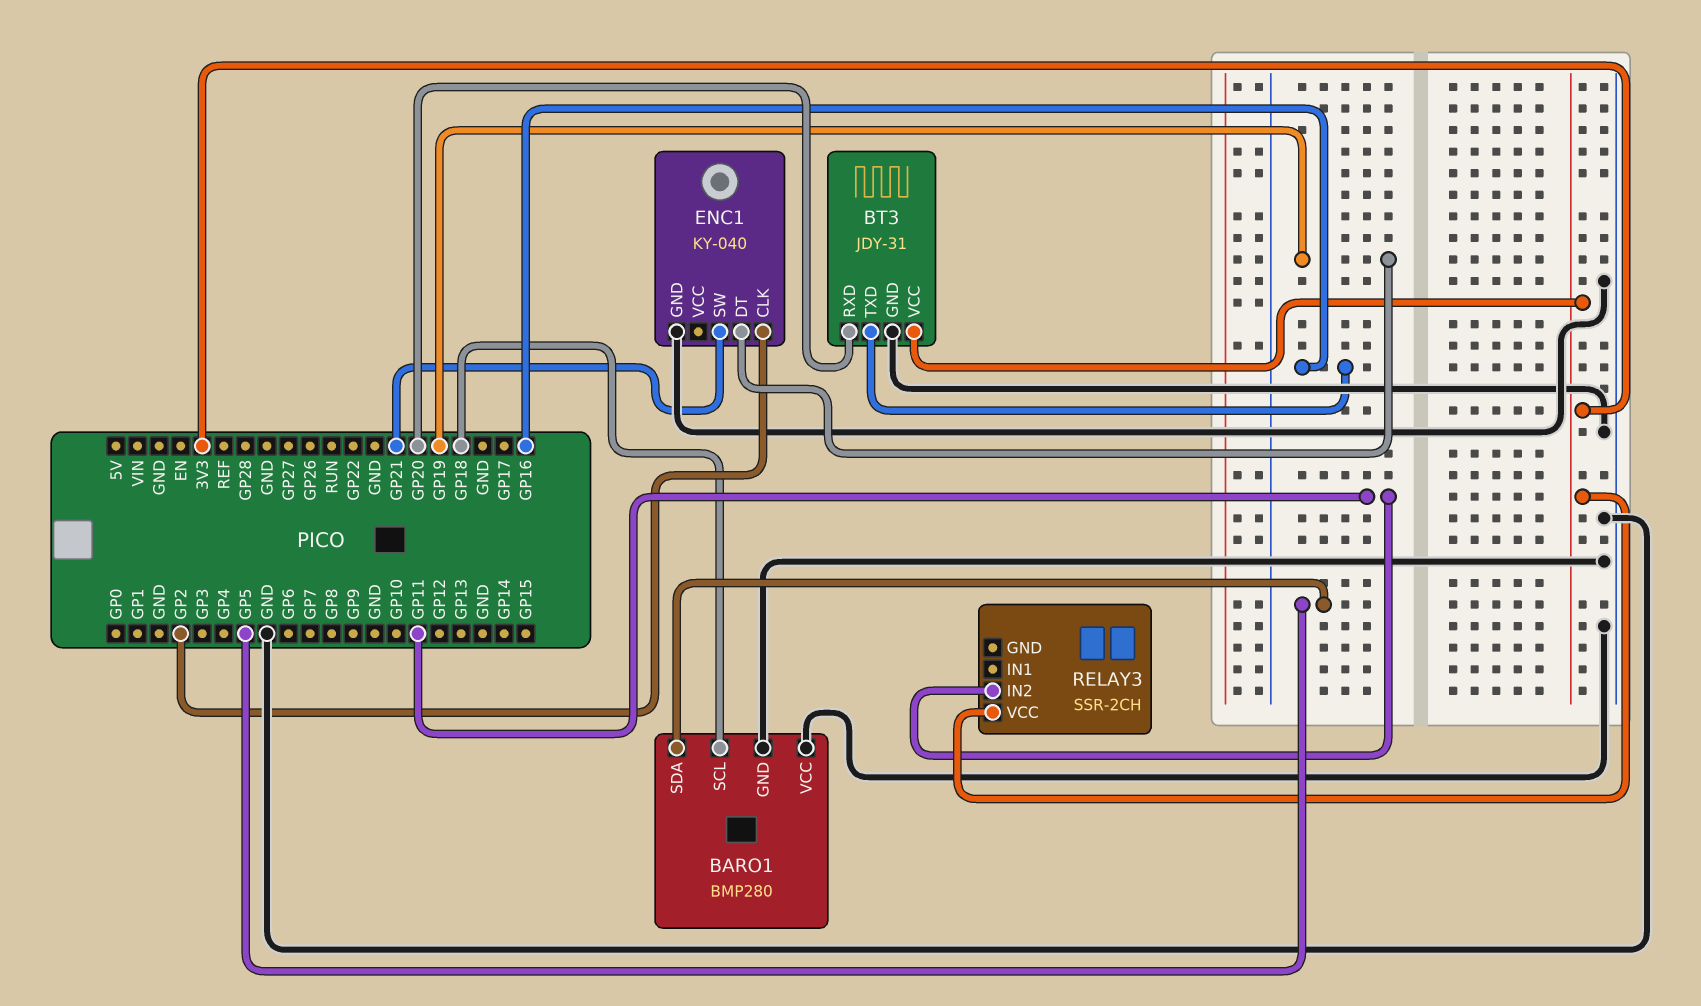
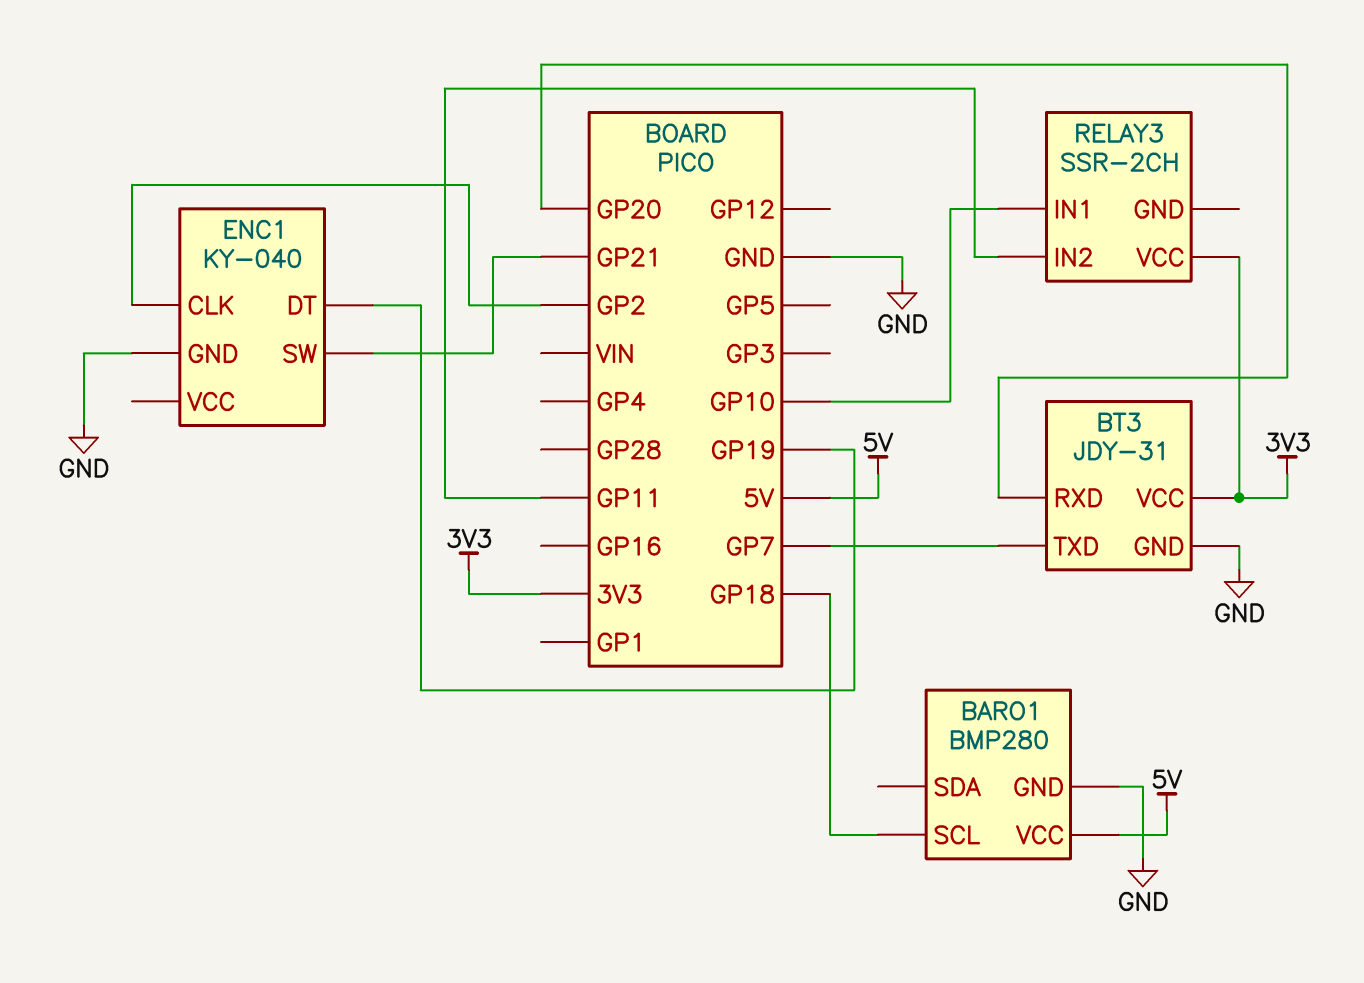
BARO1 pin SDA: GP5 -> none
BARO1 pin VCC: GND -> 5V
BT3 pin TXD: GP16 -> GP7
RELAY3 pin IN1: none -> GP10

